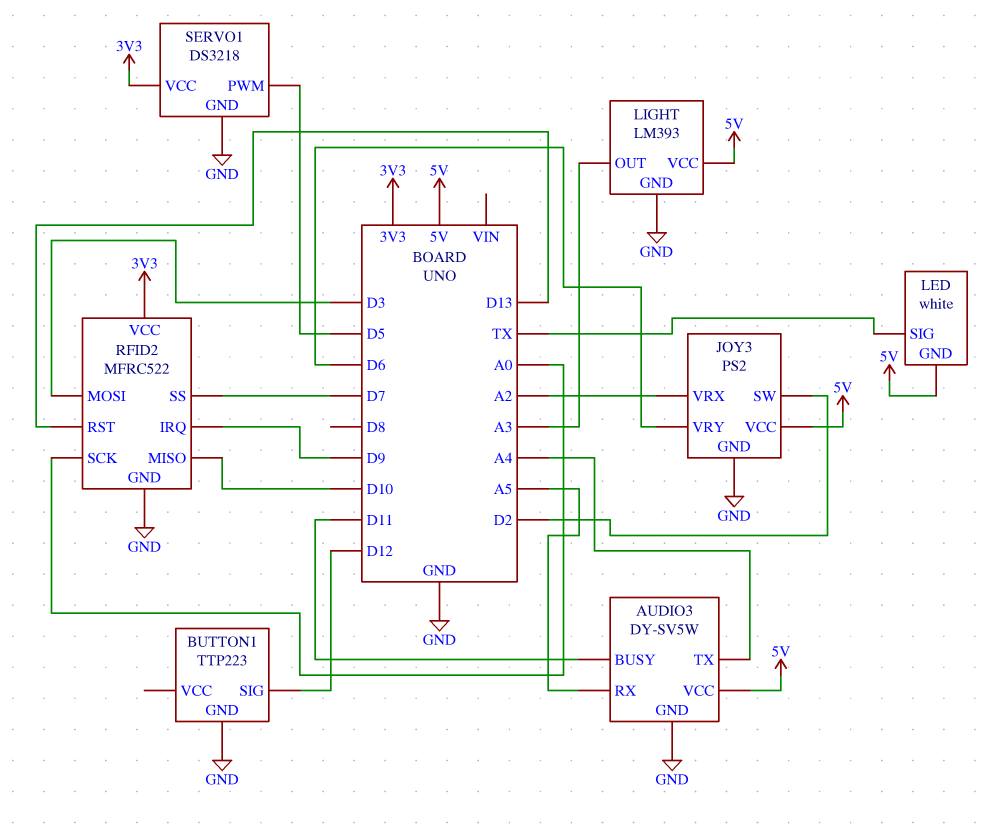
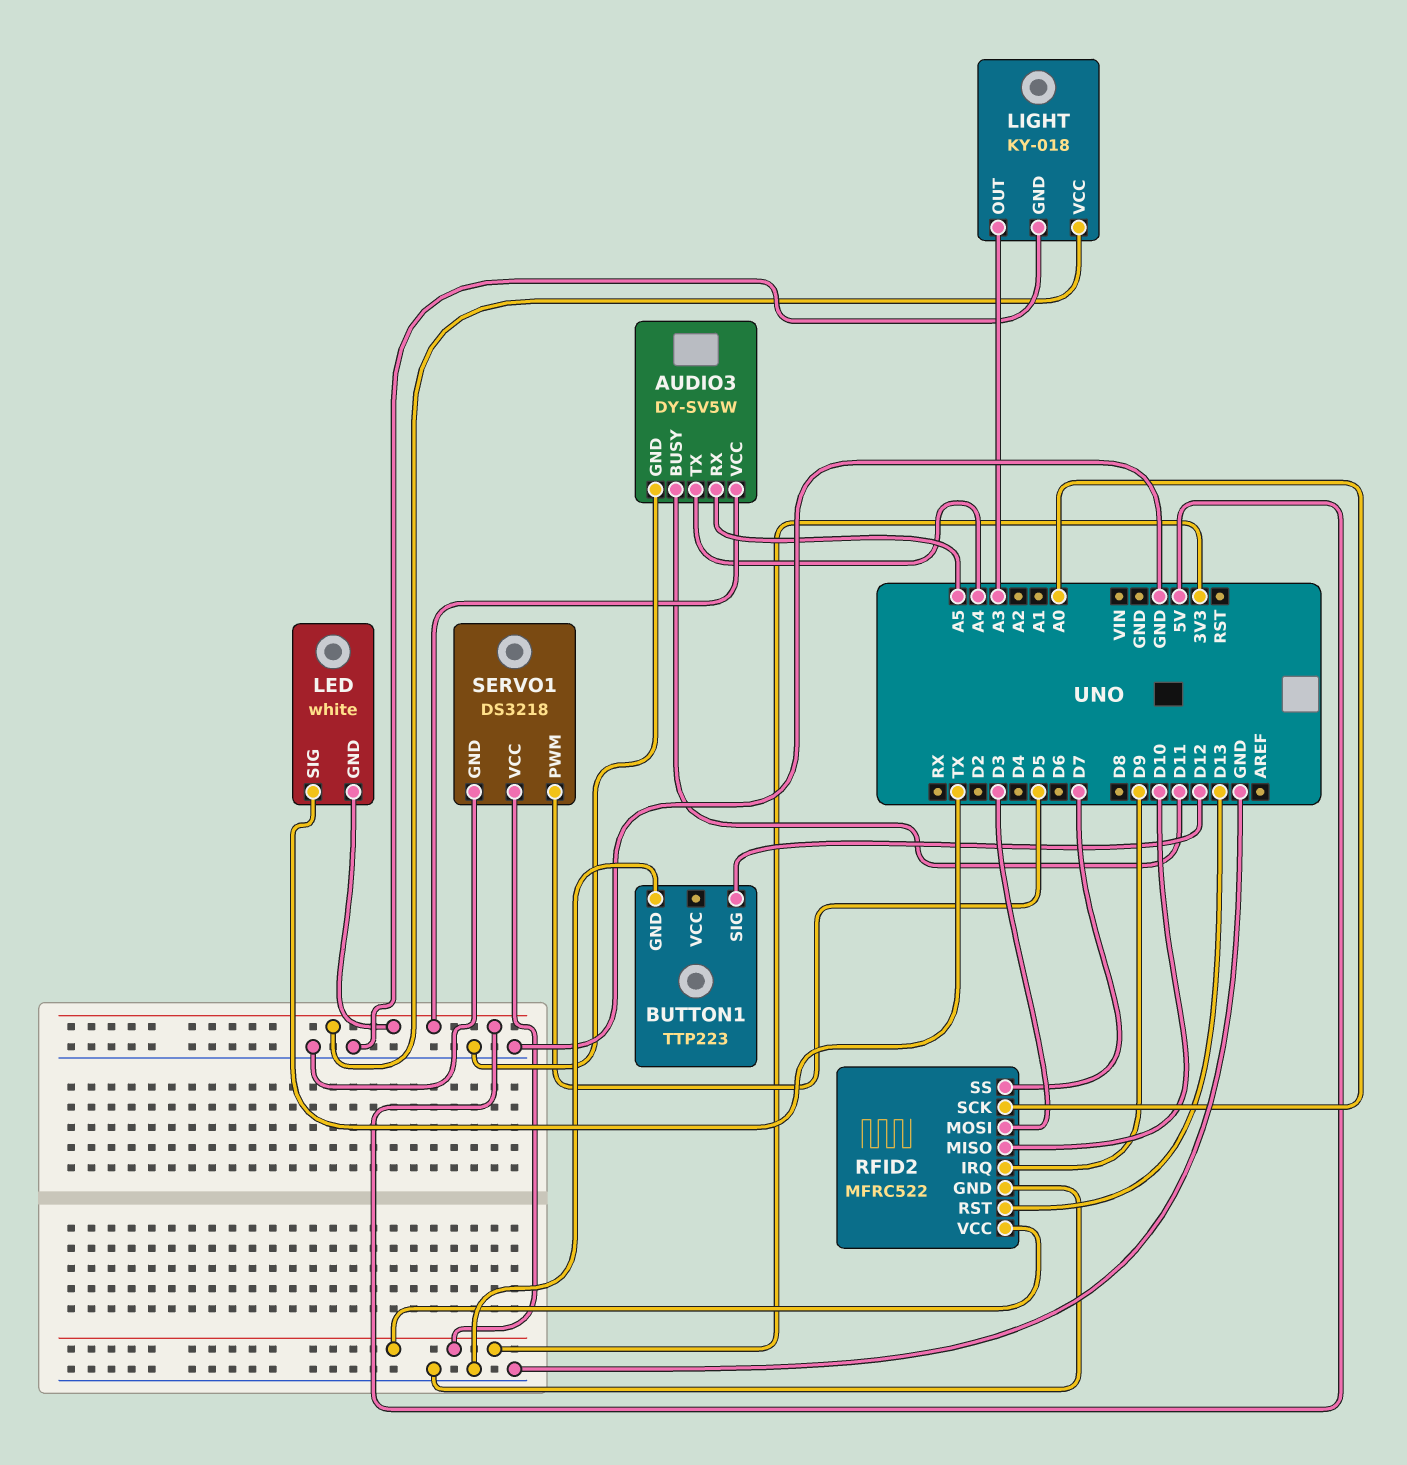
JOY3: PS2 -> none
JOY3 pin GND: GND -> none
JOY3 pin SW: D2 -> none
JOY3 pin VCC: 5V -> none
JOY3 pin VRX: A2 -> none
JOY3 pin VRY: D6 -> none
LIGHT: LM393 -> KY-018

